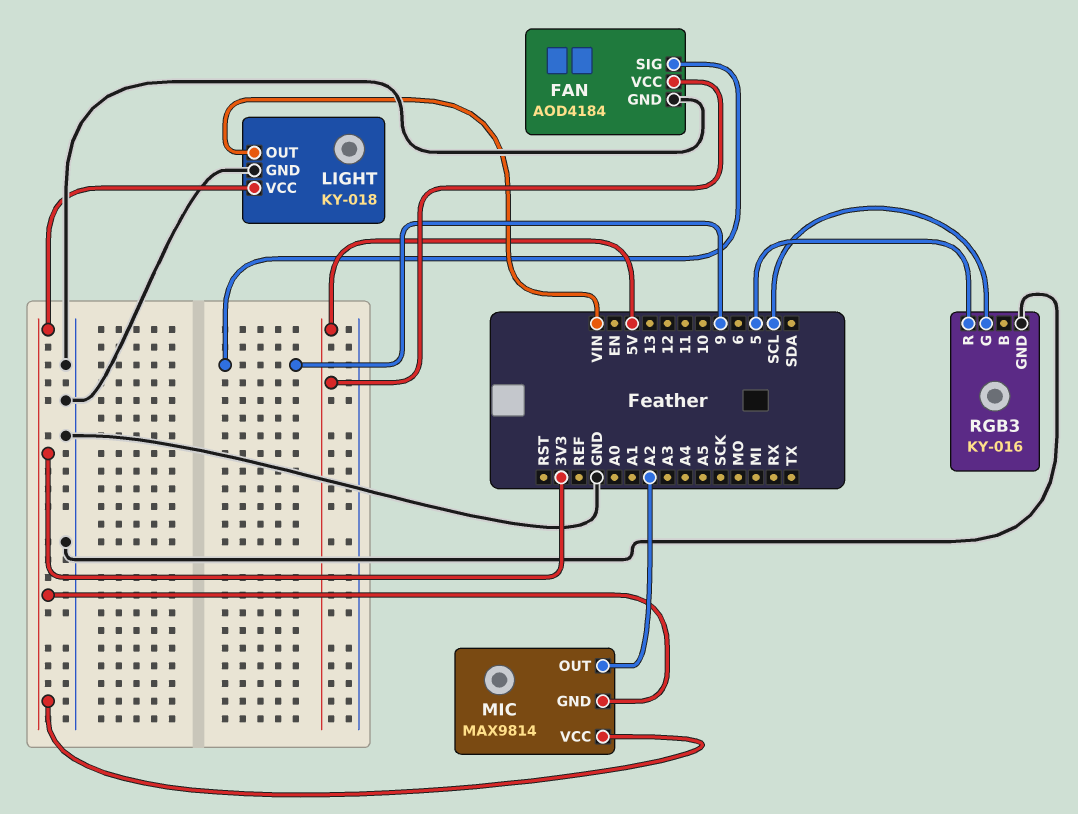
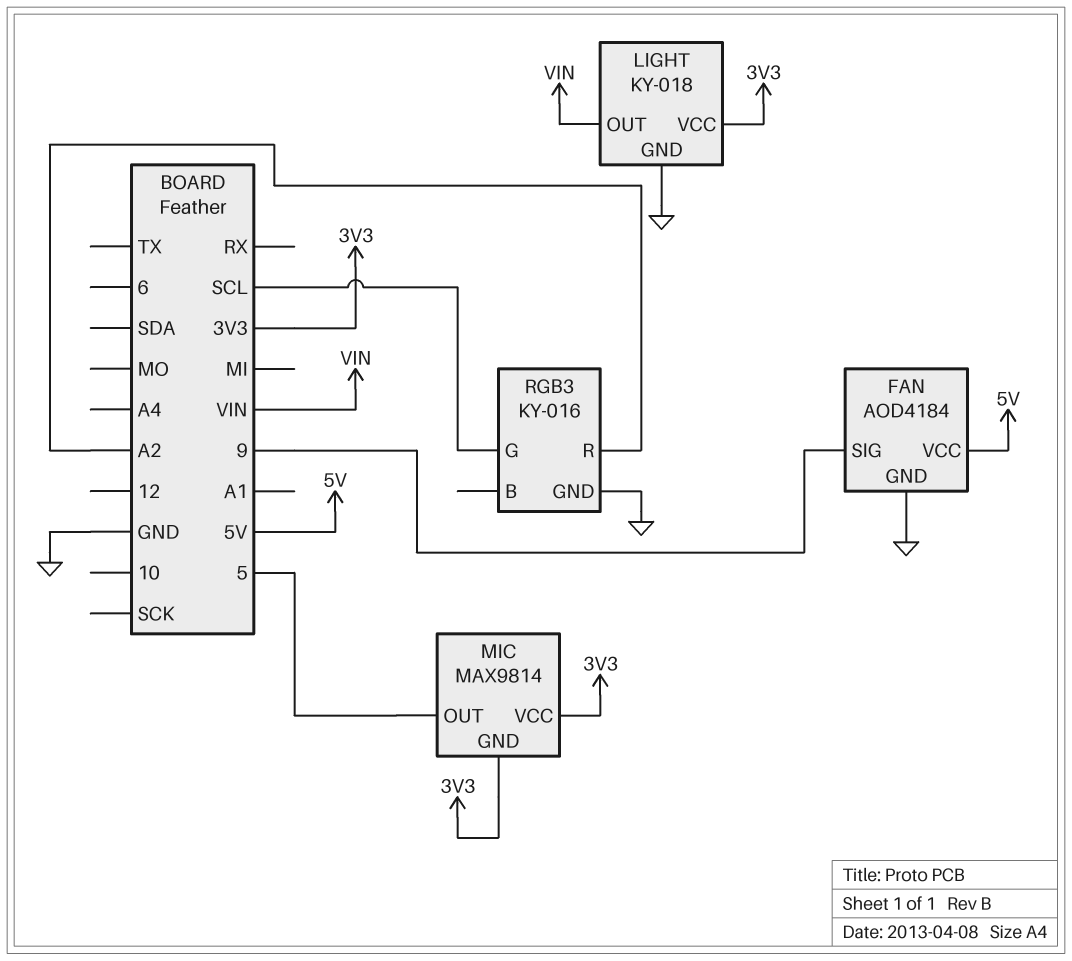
MIC pin OUT: A2 -> 5
RGB3 pin R: 5 -> A2

